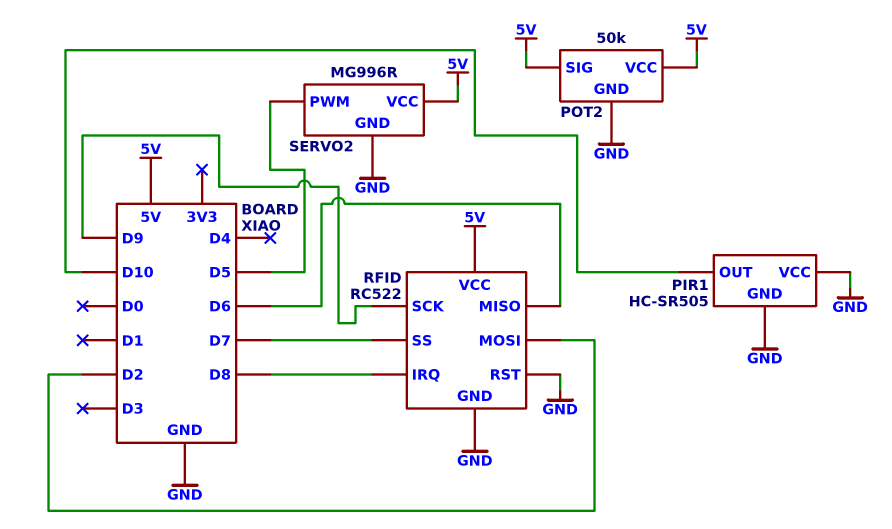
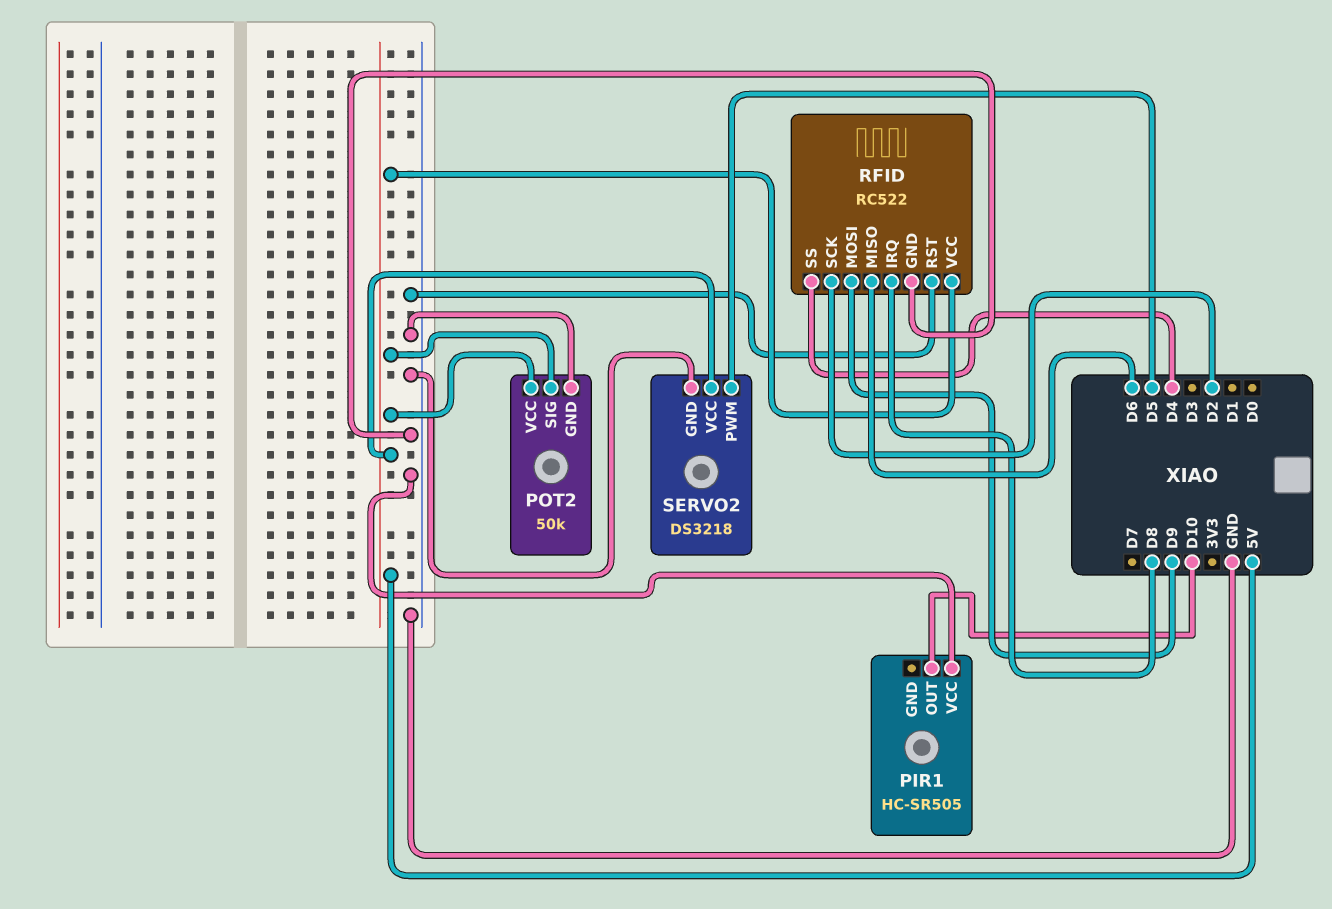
PIR1 pin GND: GND -> none
RFID pin MOSI: D2 -> D9
RFID pin SCK: D9 -> D2
RFID pin SS: D7 -> D4
SERVO2: MG996R -> DS3218

